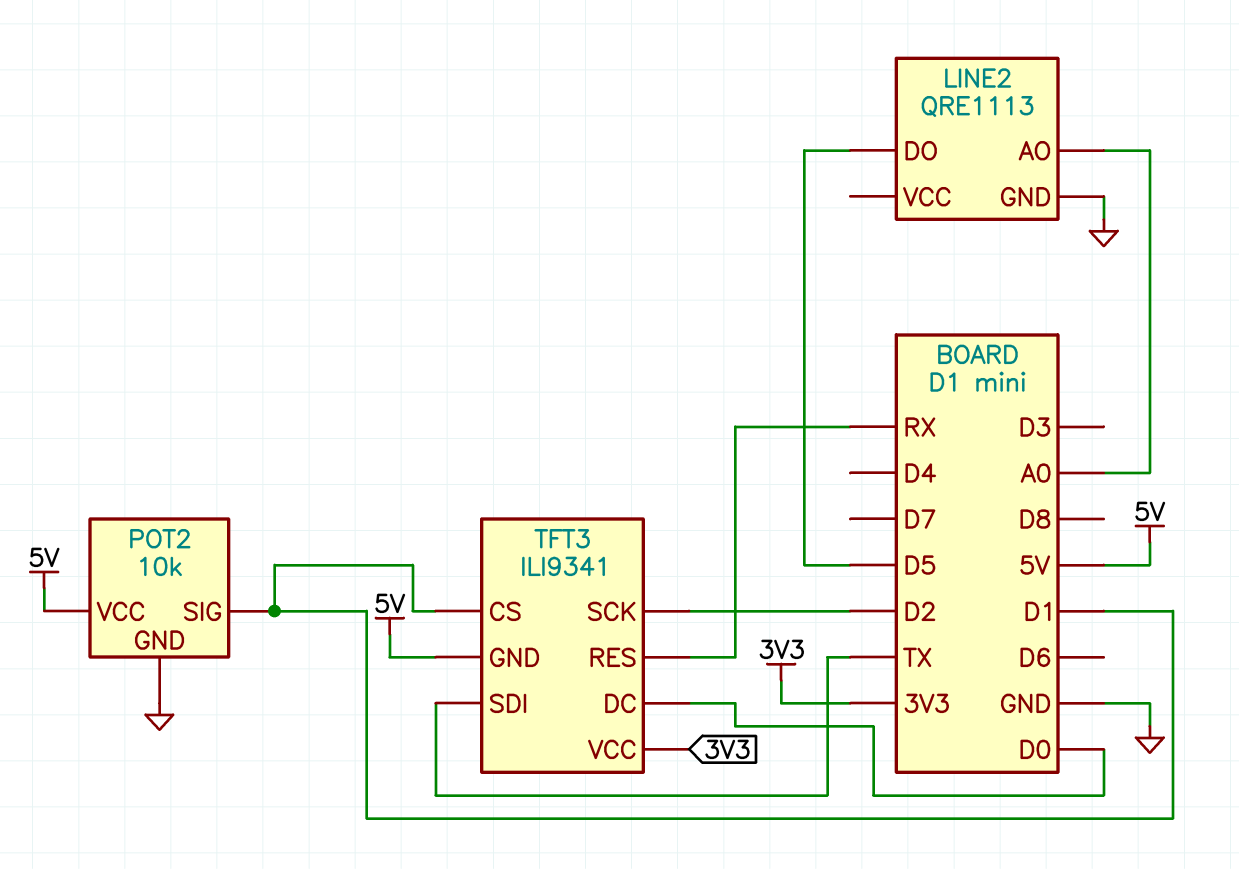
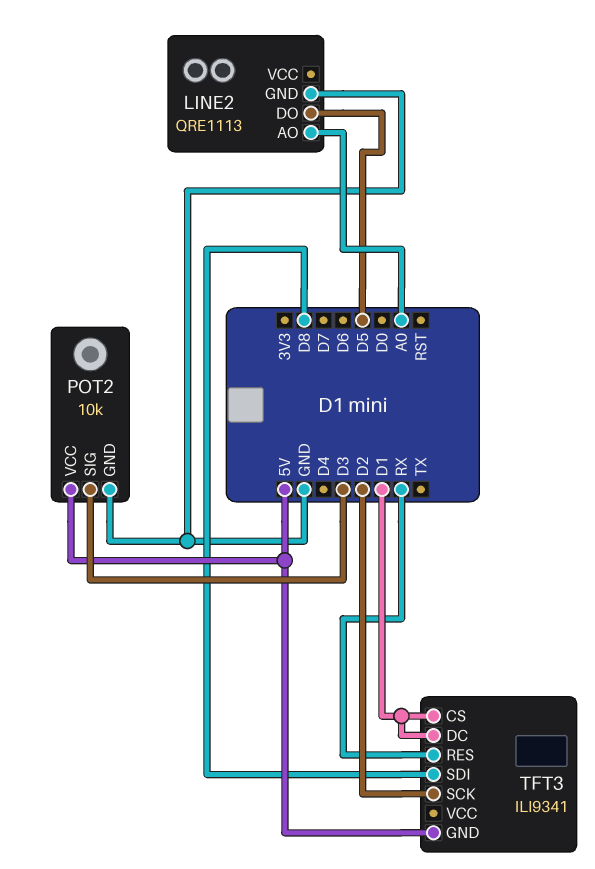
POT2 pin SIG: D1 -> D3
TFT3 pin DC: D0 -> D1
TFT3 pin SDI: TX -> D8
TFT3 pin VCC: 3V3 -> none

